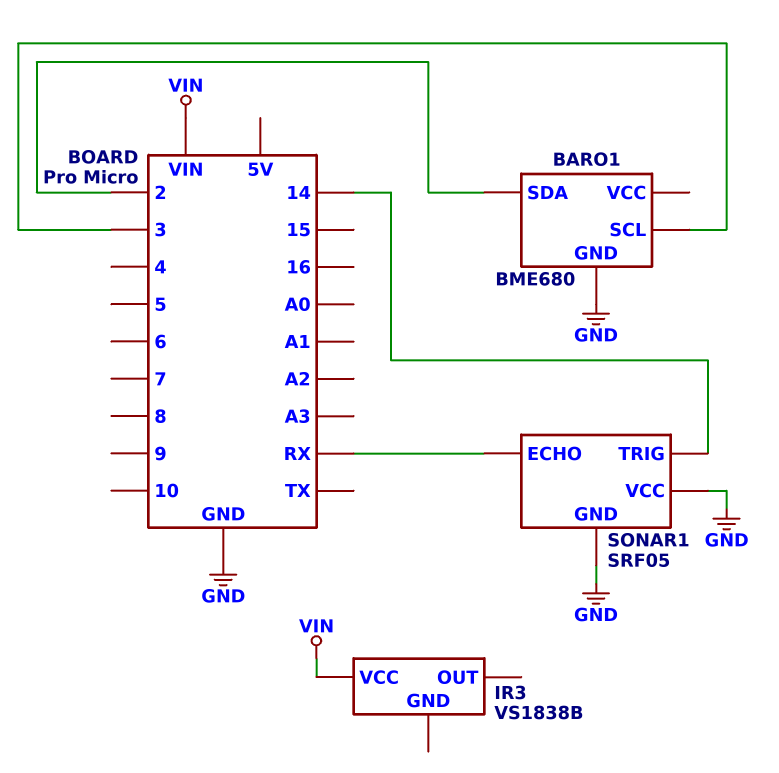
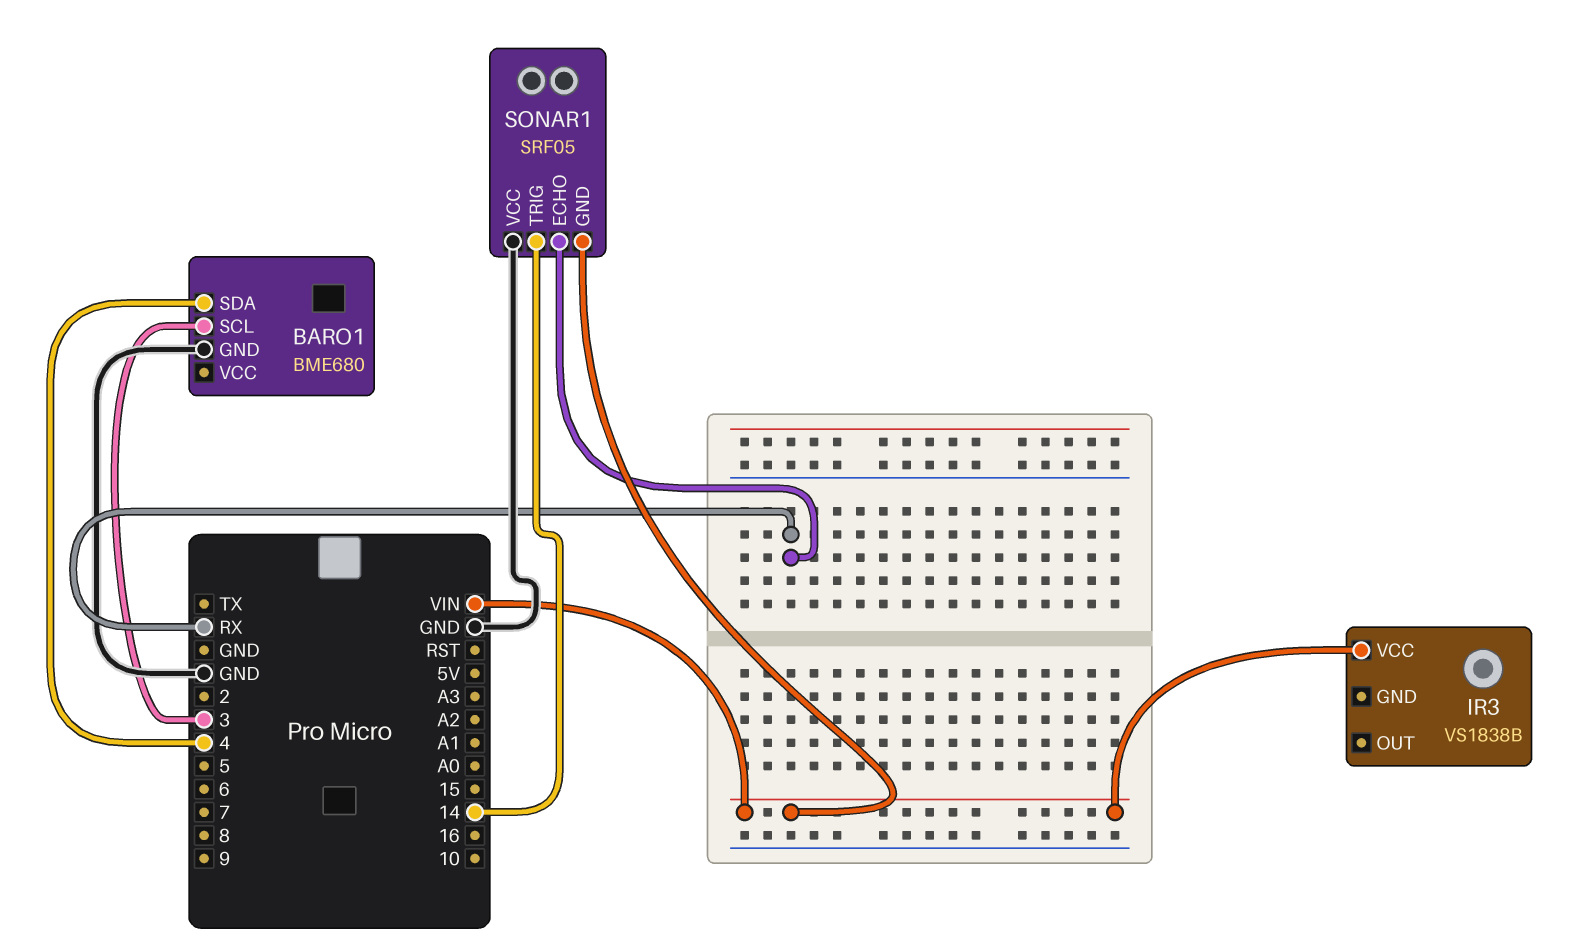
BARO1 pin SDA: 2 -> 4
SONAR1 pin GND: GND -> VIN

